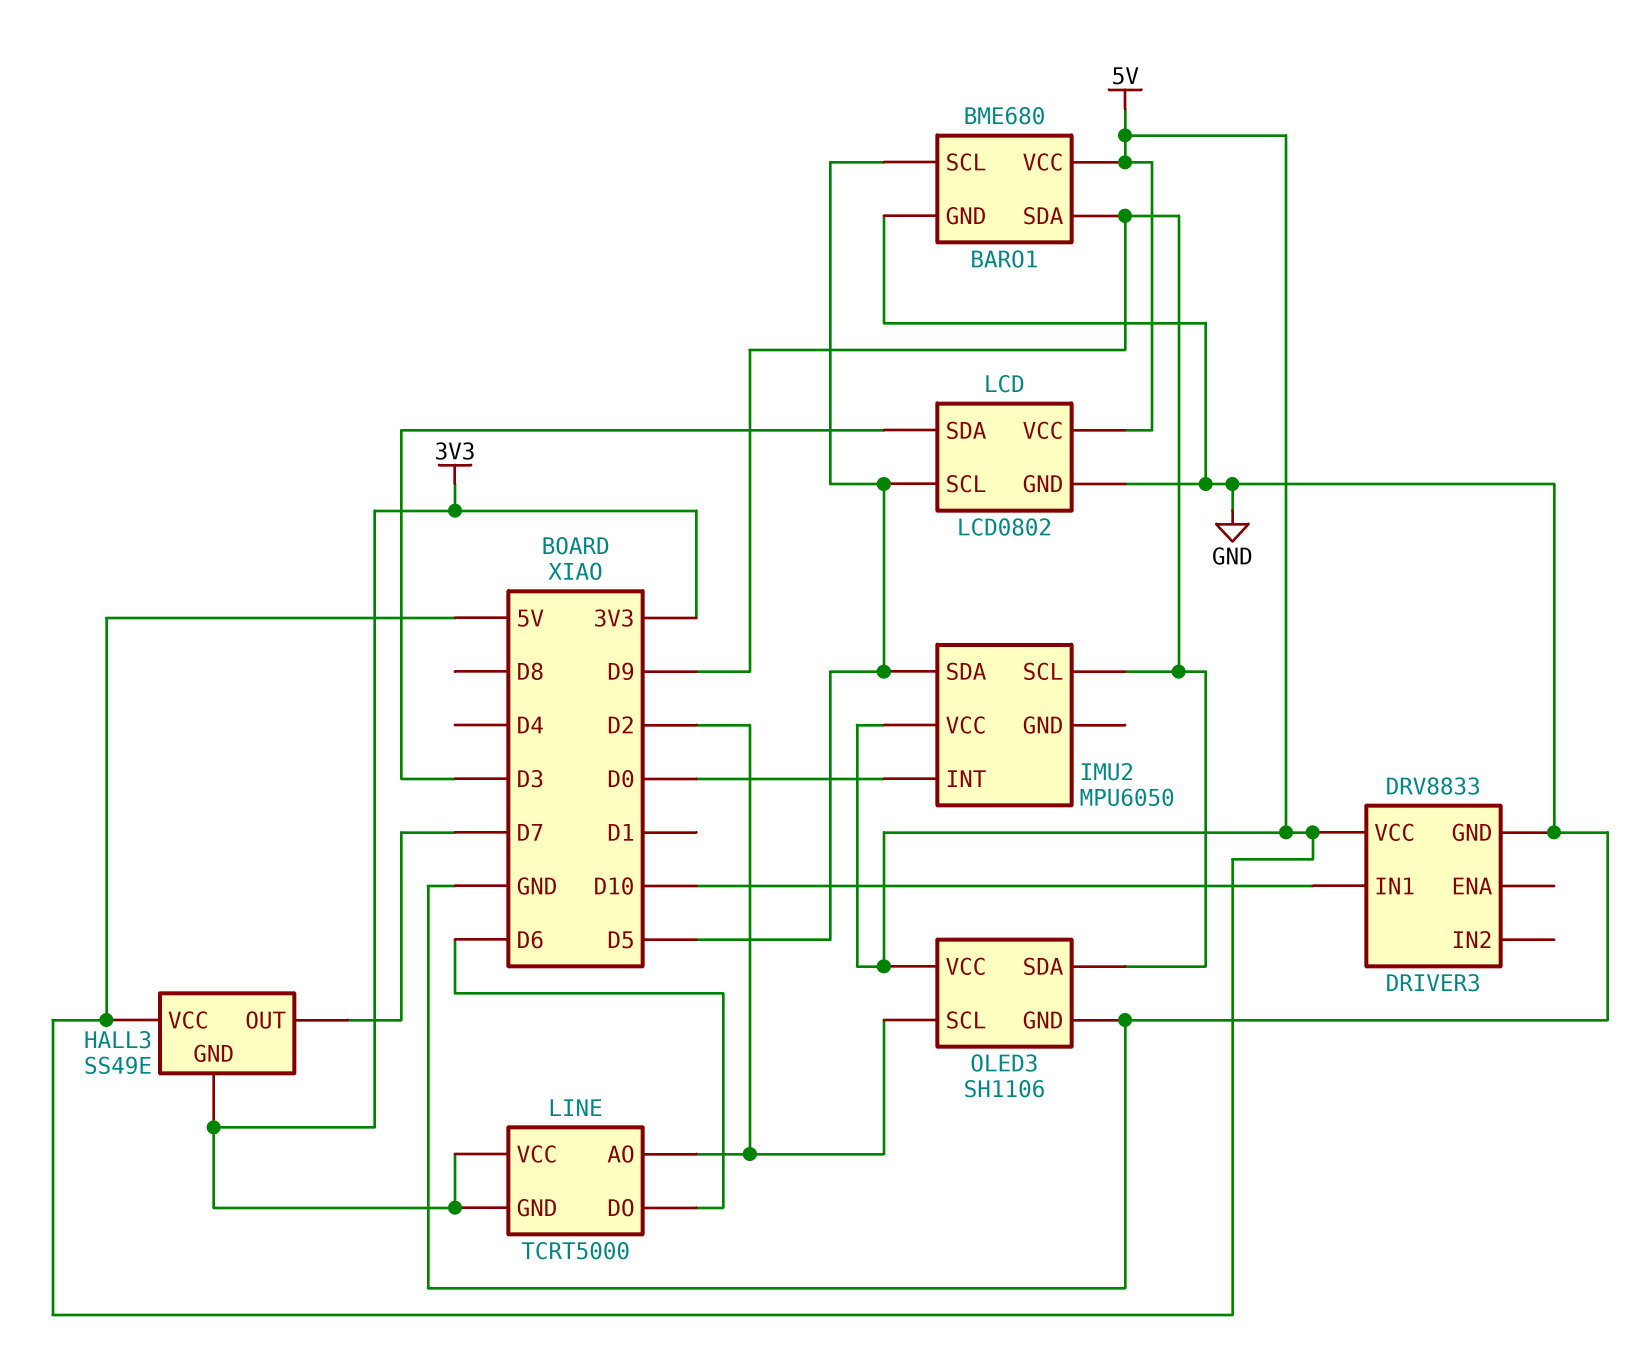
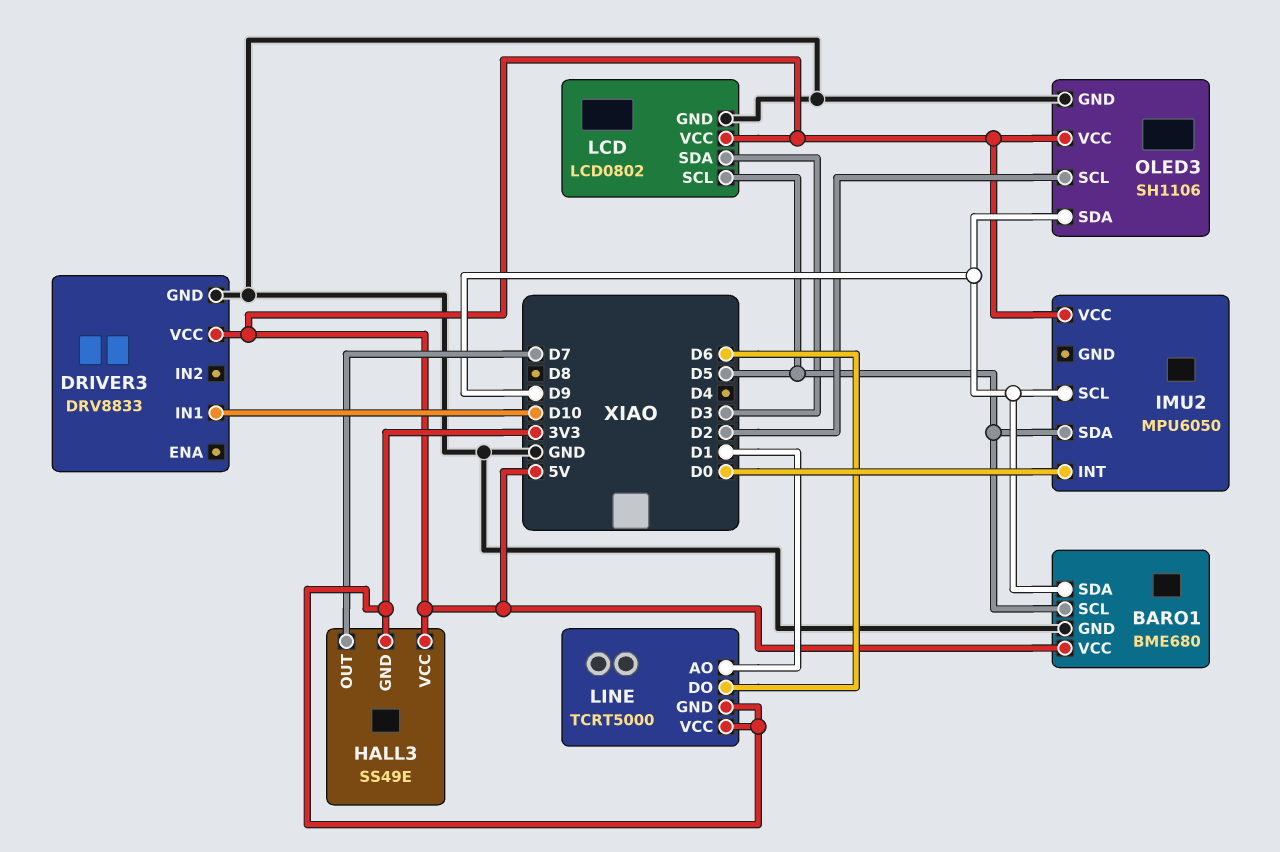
LINE pin AO: D2 -> D1

